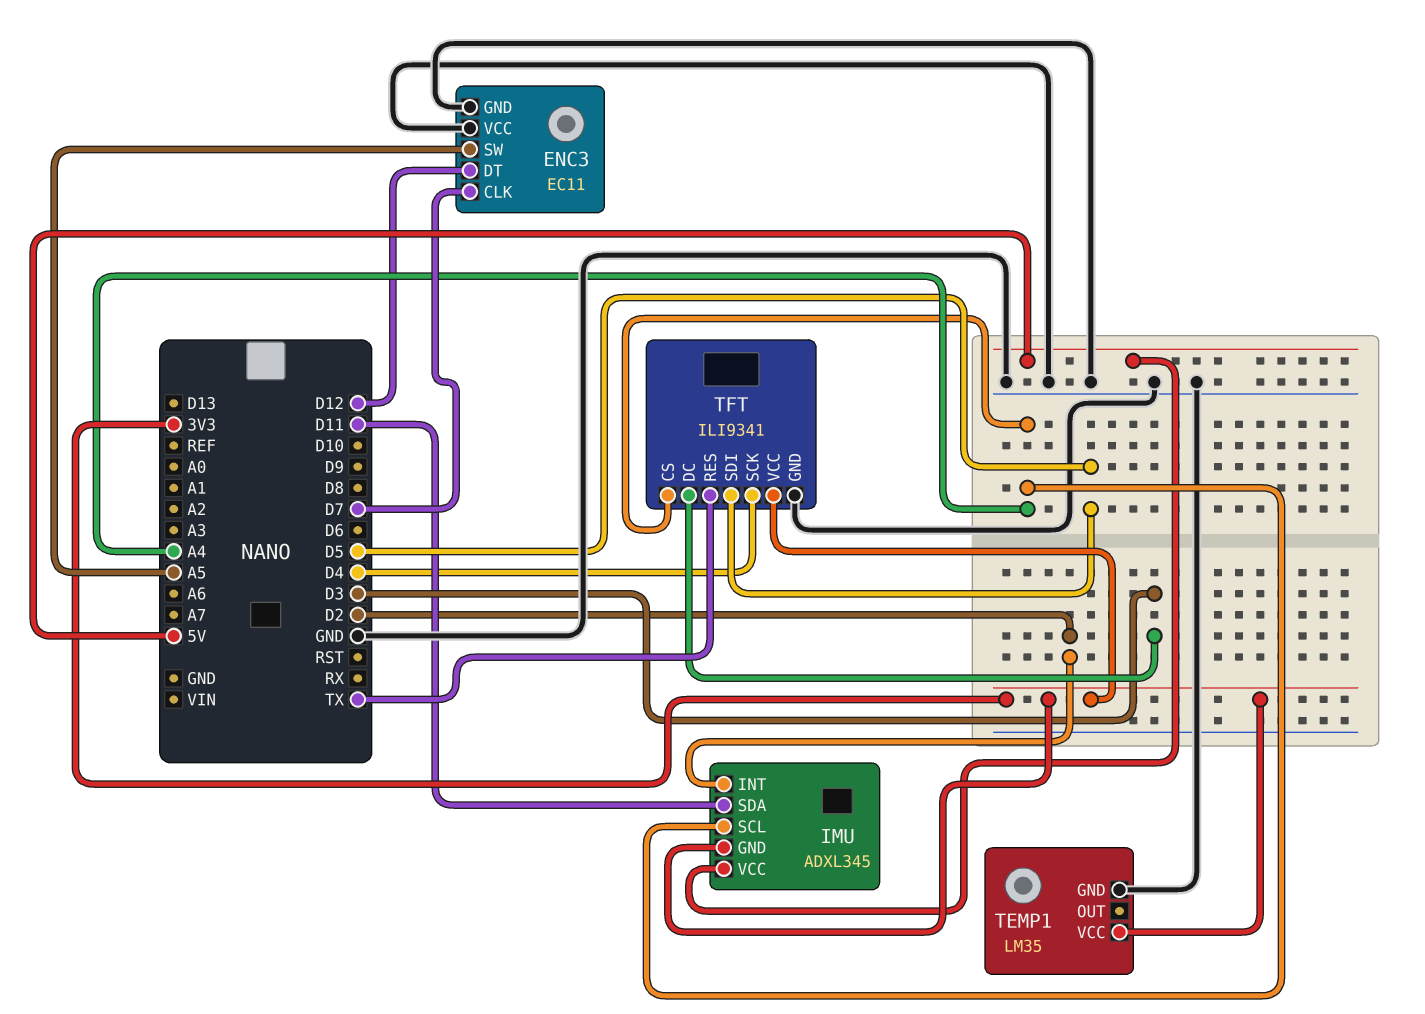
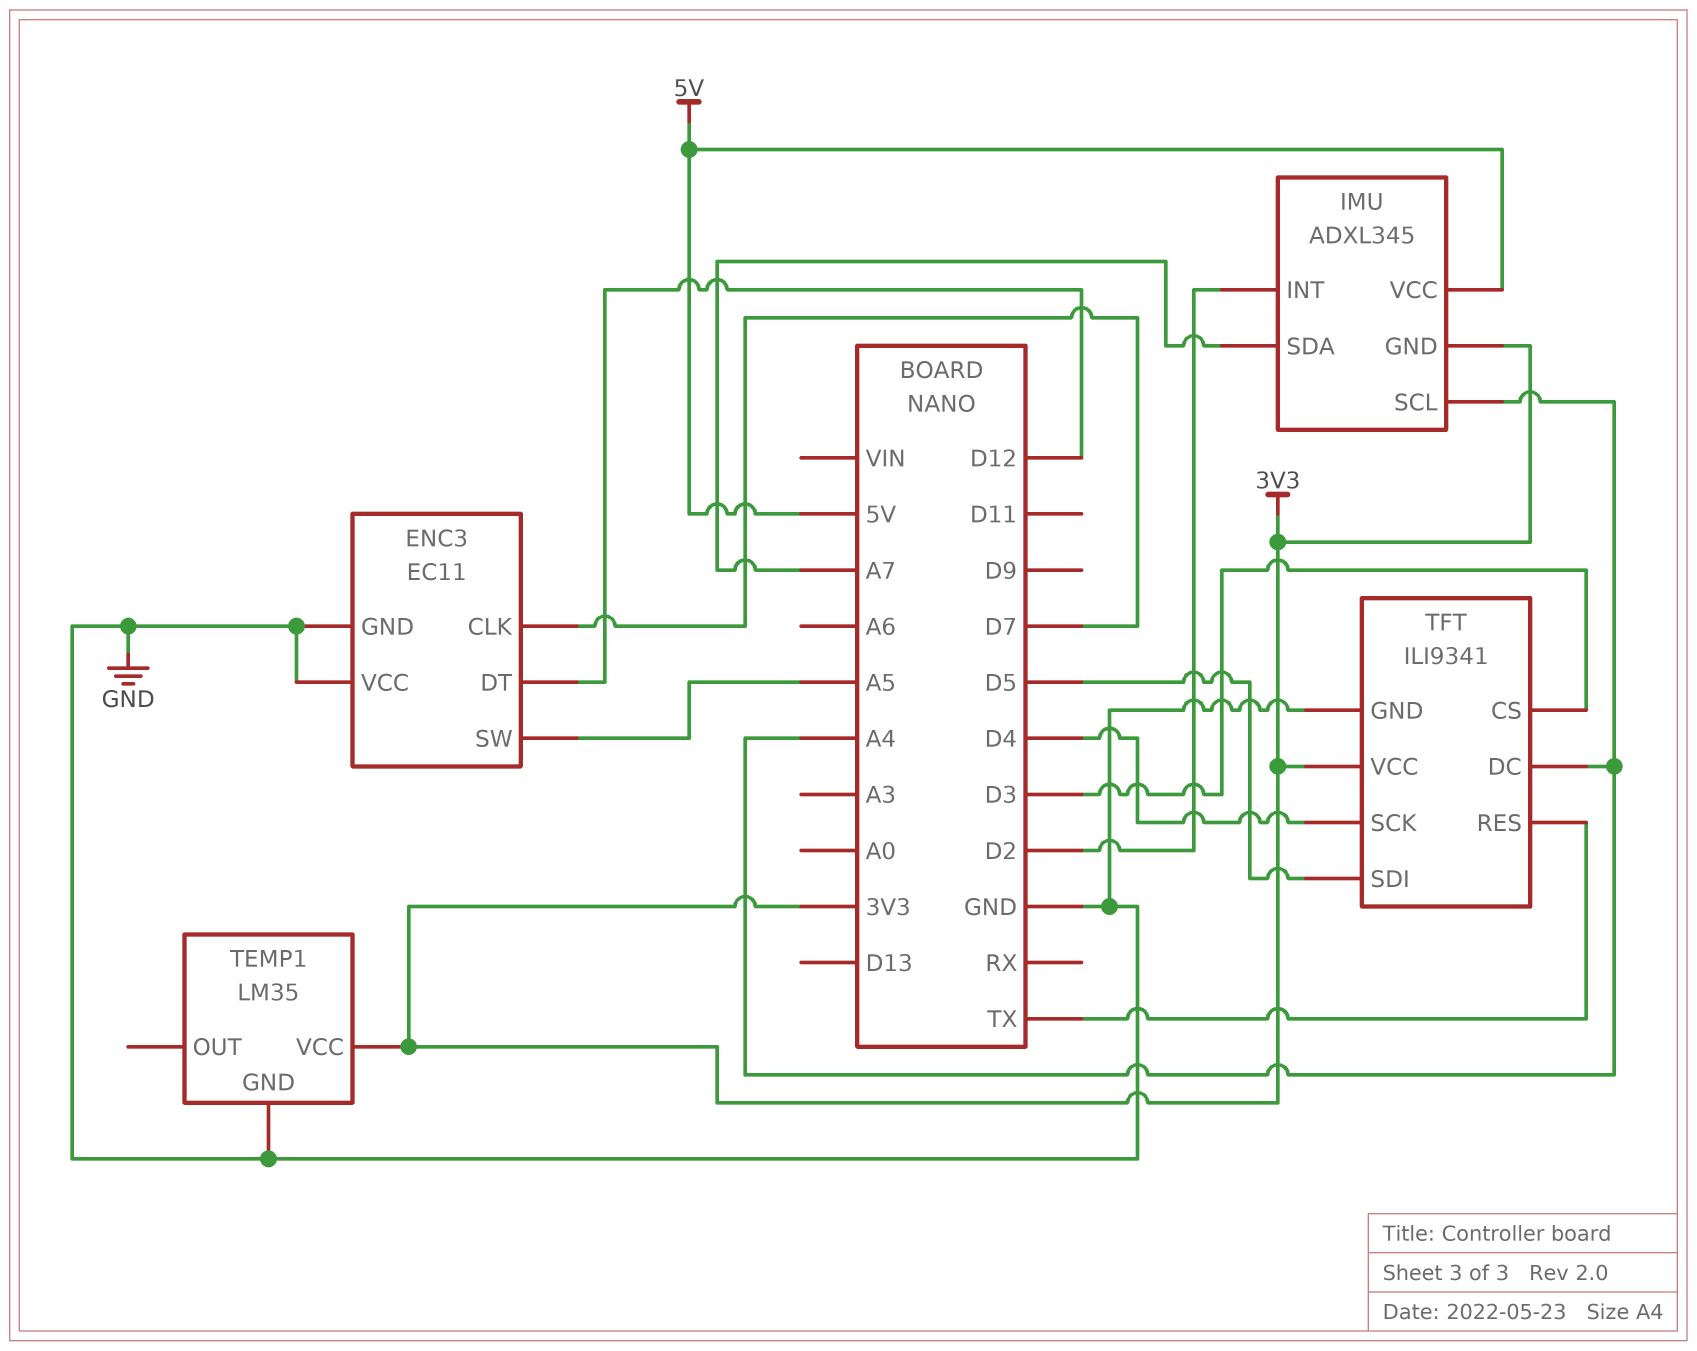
IMU pin SDA: D11 -> A7
TFT pin CS: A4 -> D3
TFT pin DC: D3 -> A4

